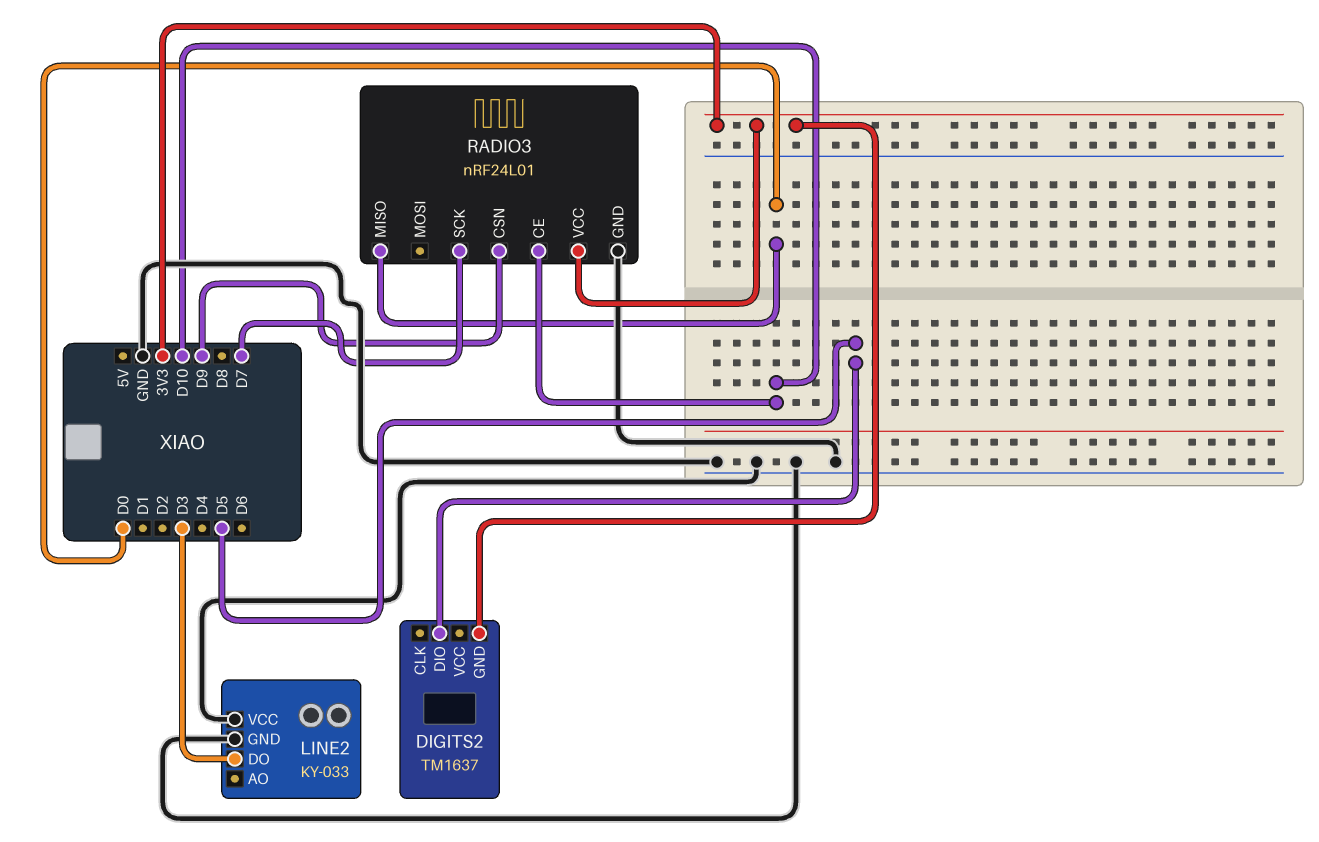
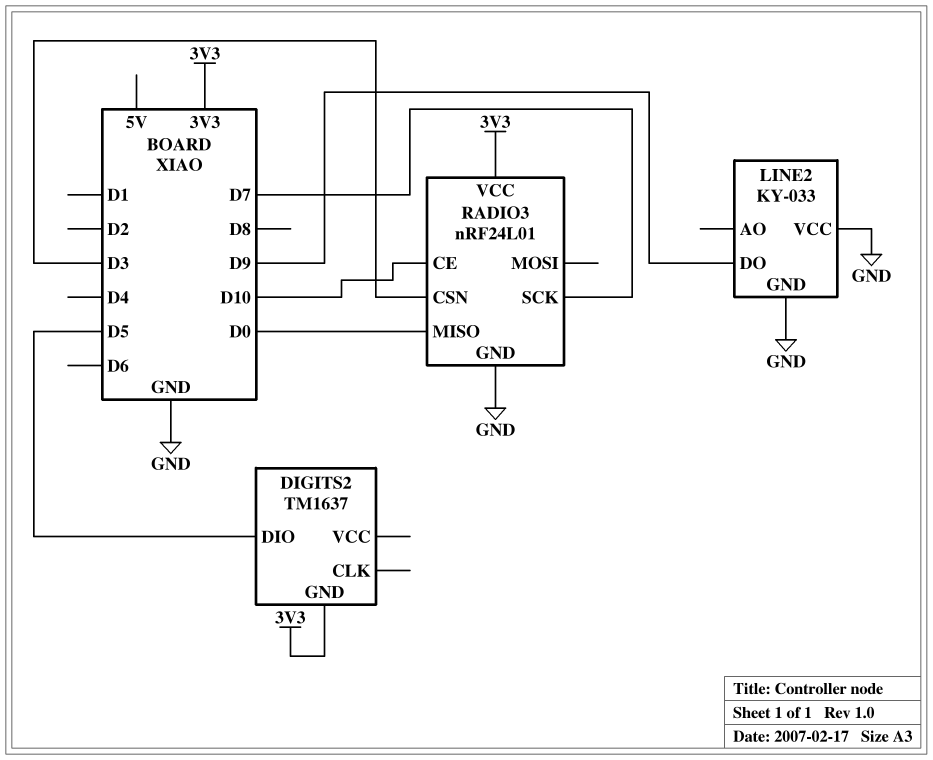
LINE2 pin DO: D3 -> D9
RADIO3 pin CSN: D9 -> D3

